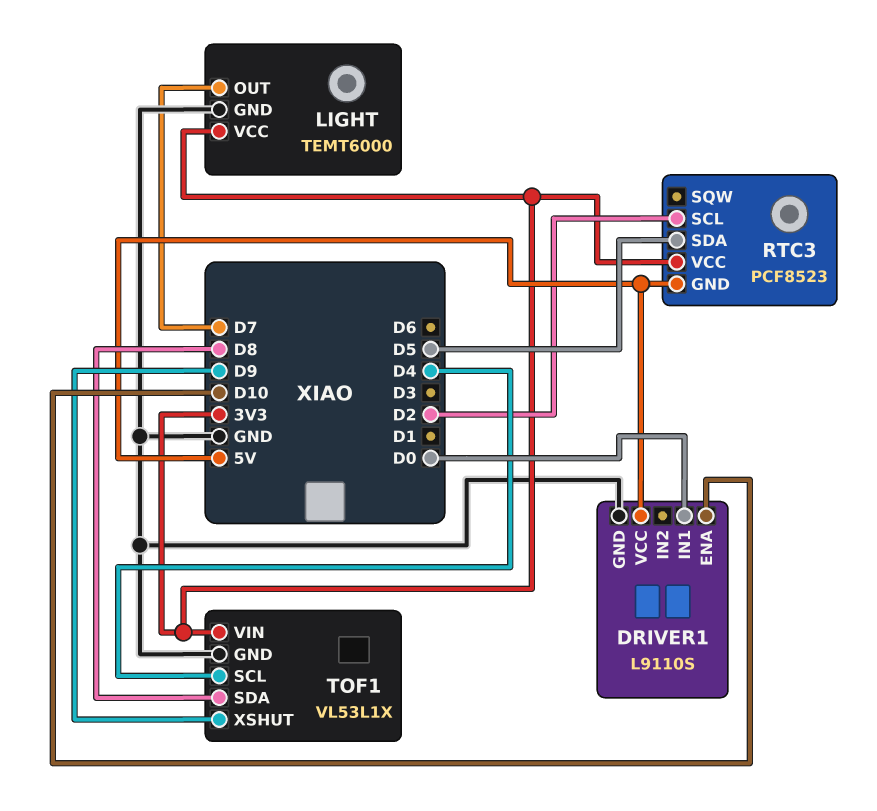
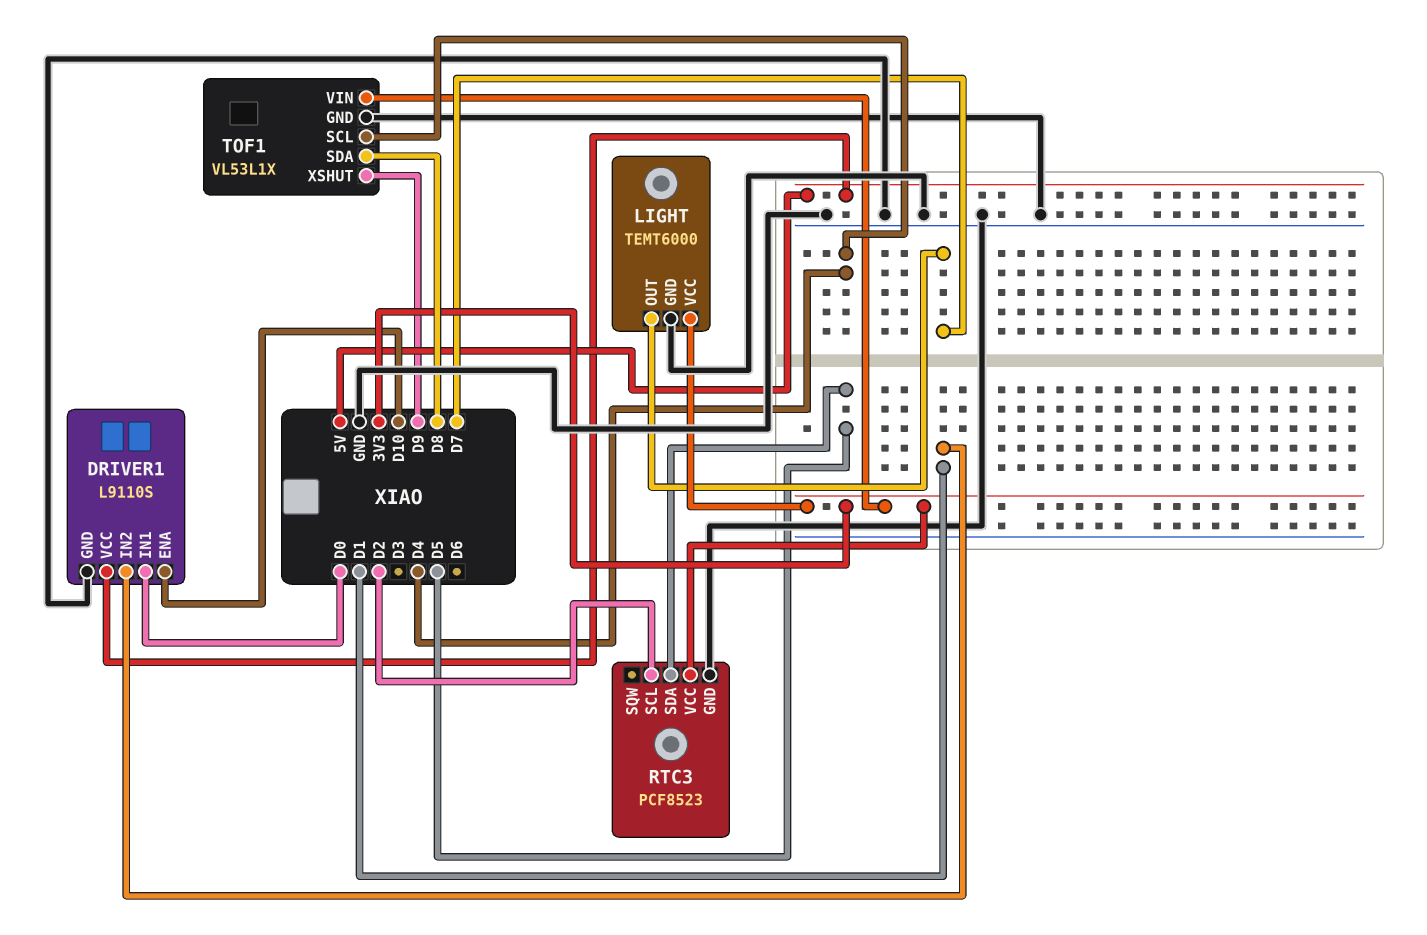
DRIVER1 pin IN2: none -> D1
RTC3 pin GND: 5V -> GND

